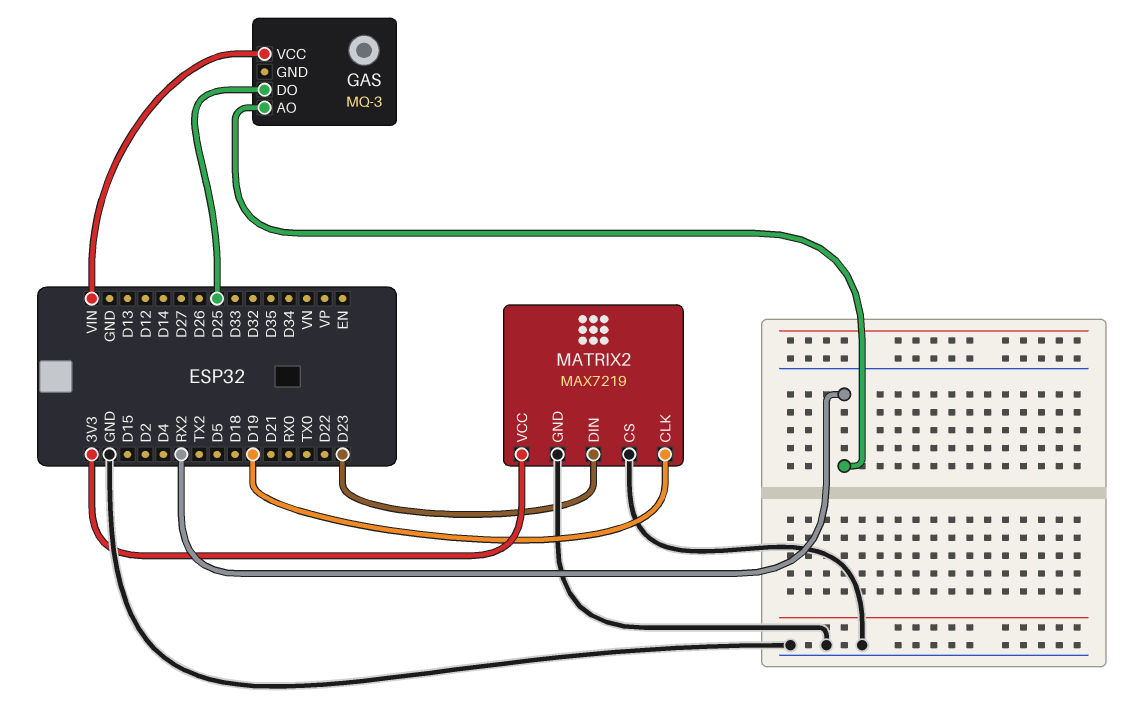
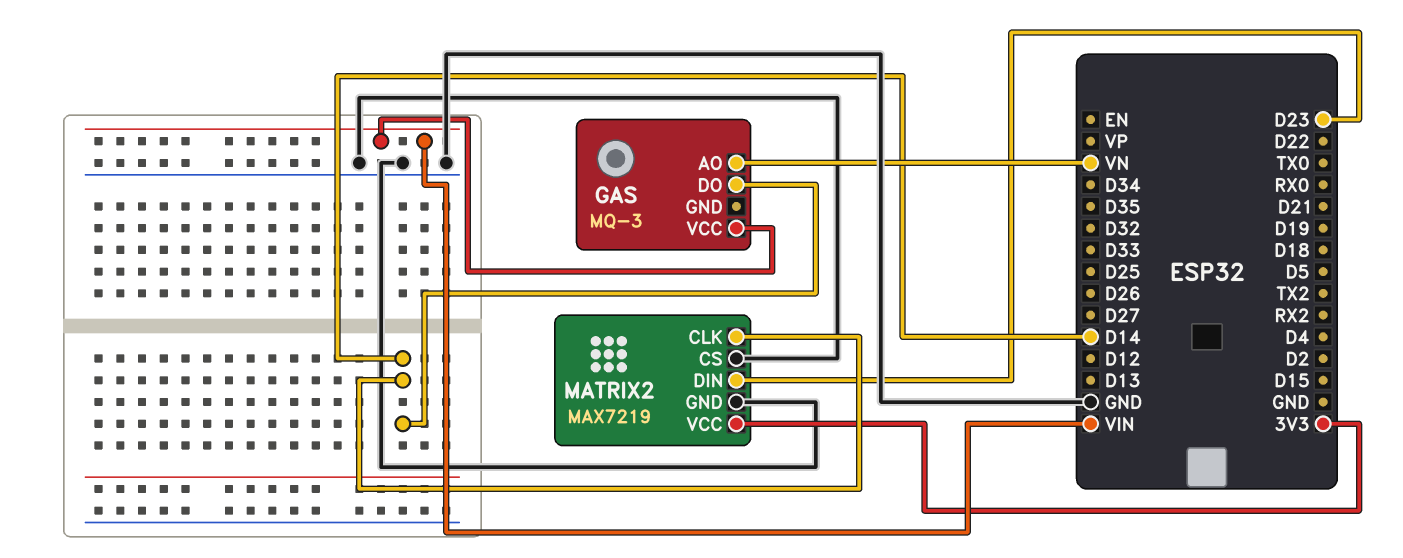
GAS pin AO: RX2 -> VN
GAS pin DO: D25 -> D14
MATRIX2 pin CLK: D19 -> D14

